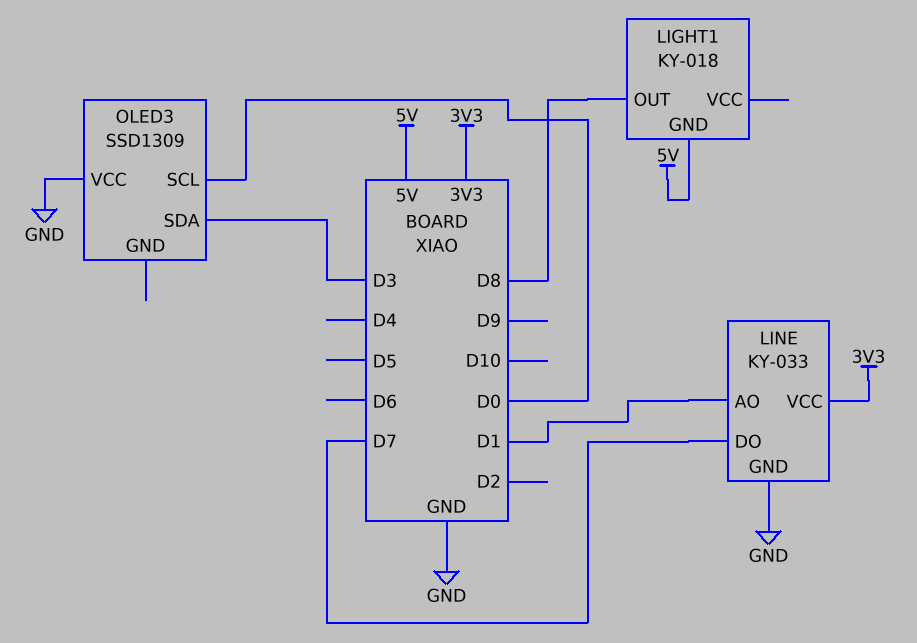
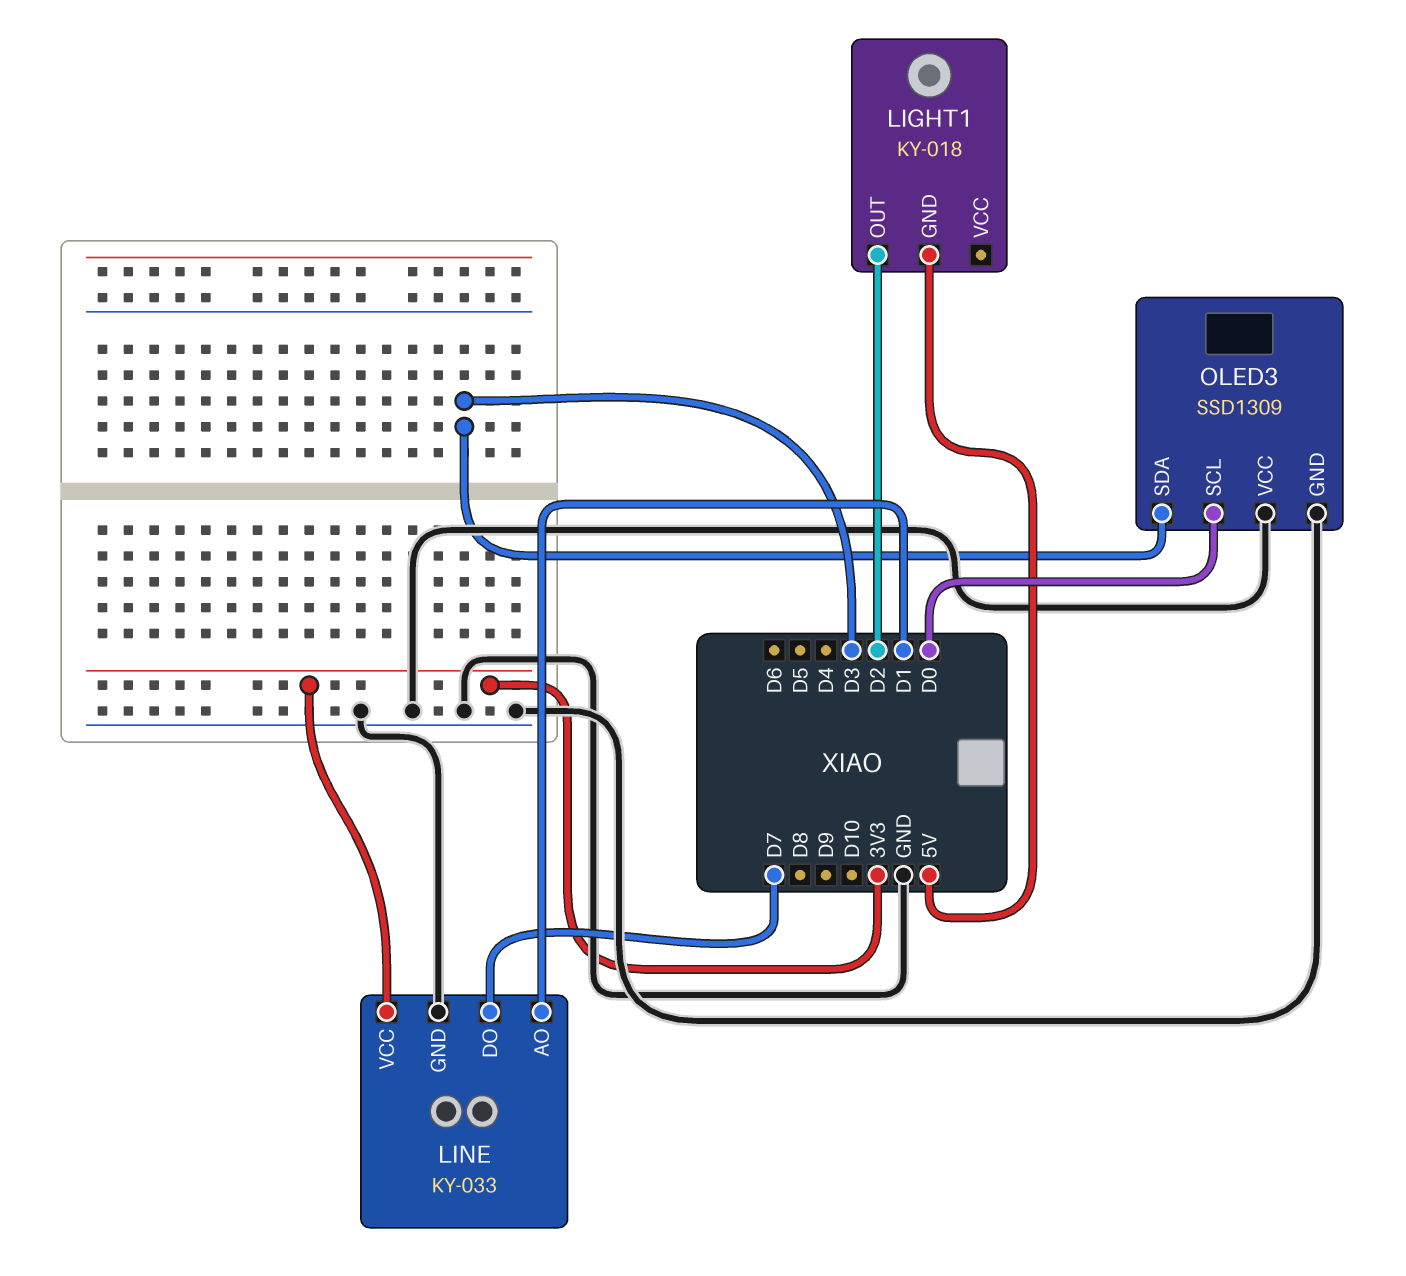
LIGHT1 pin OUT: D8 -> D2
OLED3 pin GND: none -> GND

